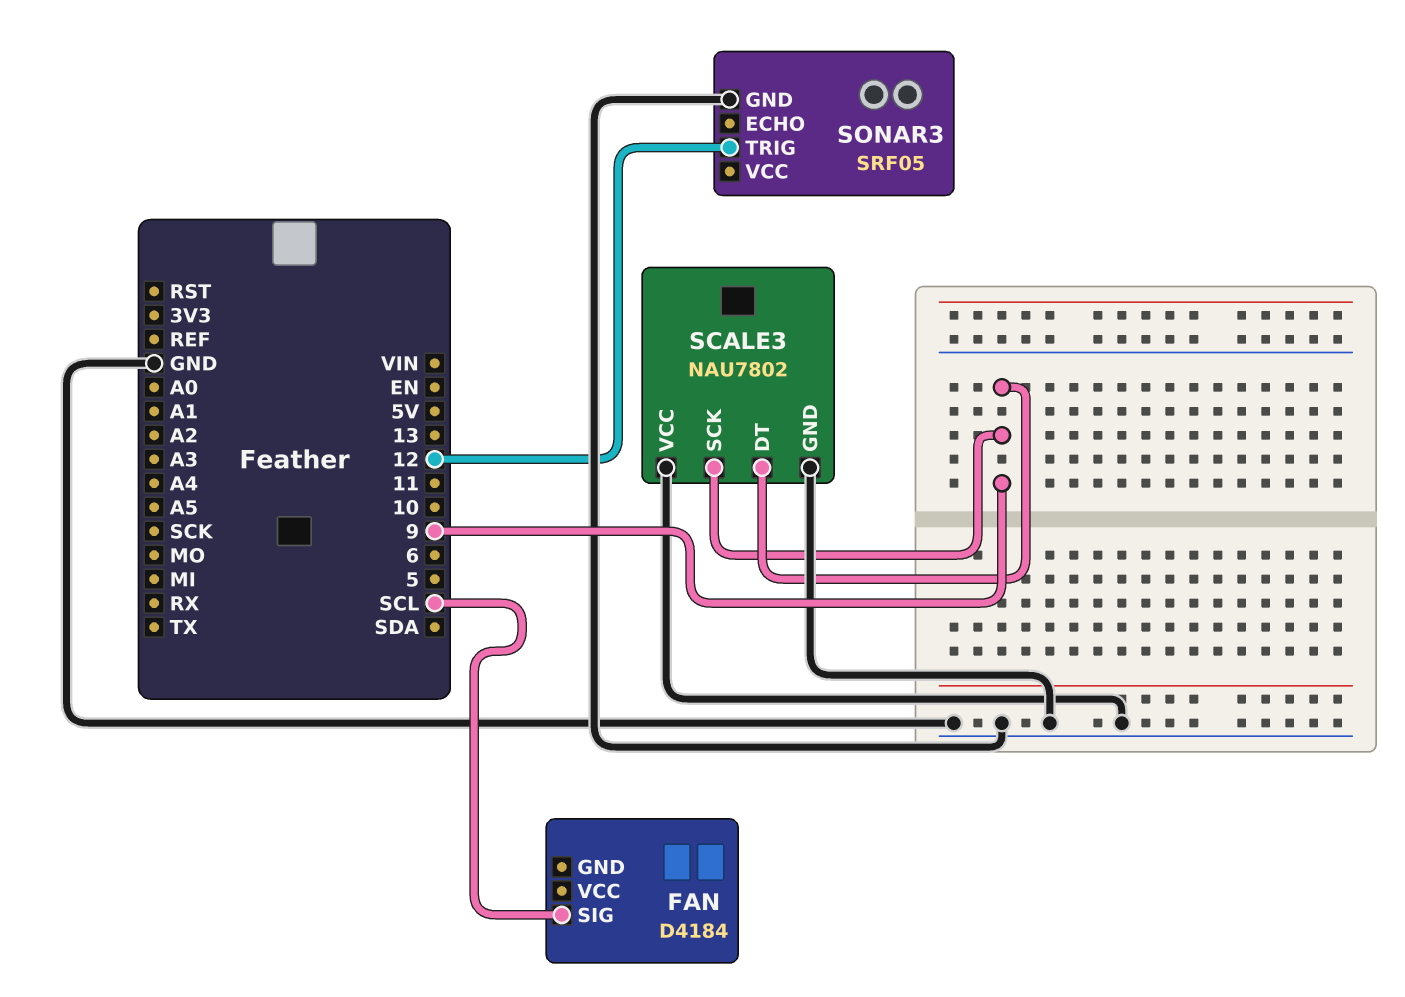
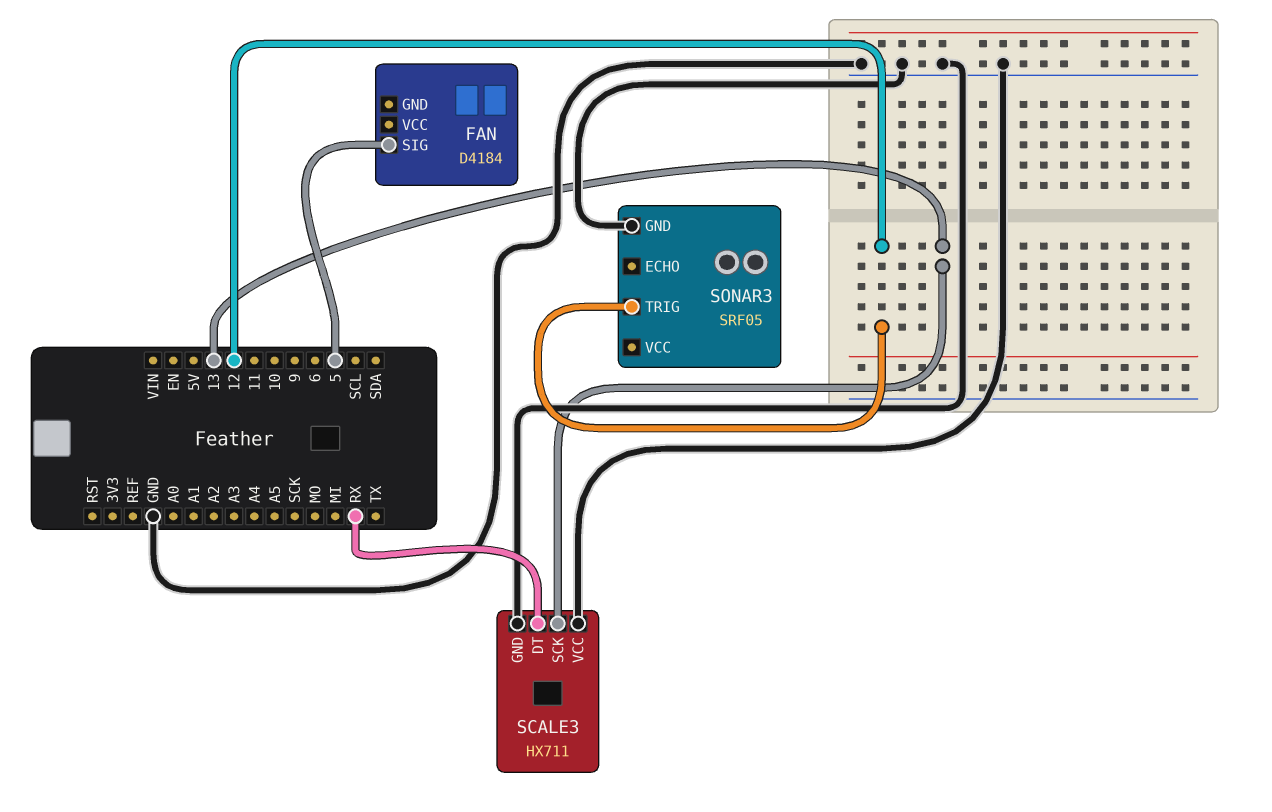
FAN pin SIG: SCL -> 5
SCALE3: NAU7802 -> HX711
SCALE3 pin DT: 9 -> RX
SCALE3 pin SCK: 9 -> 13

